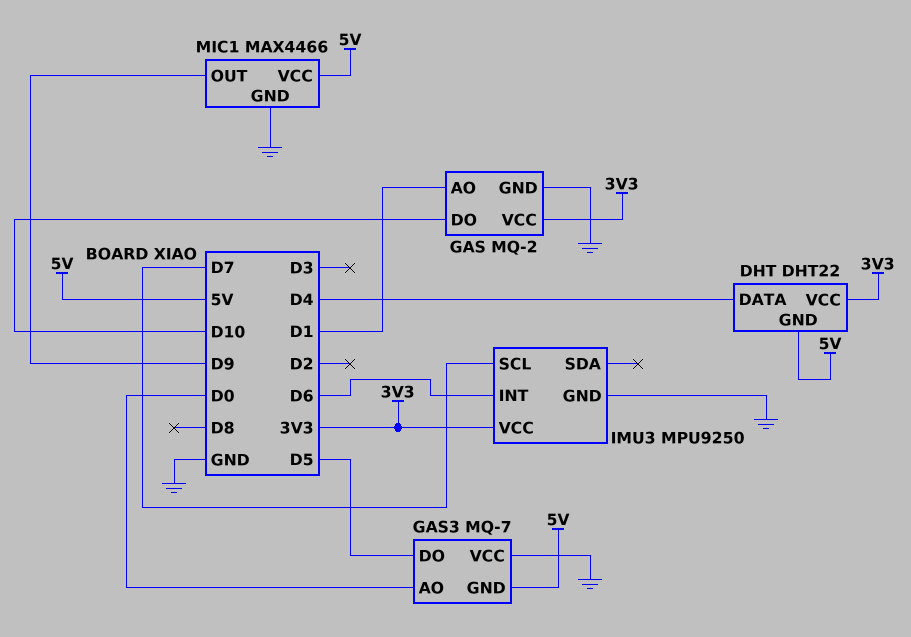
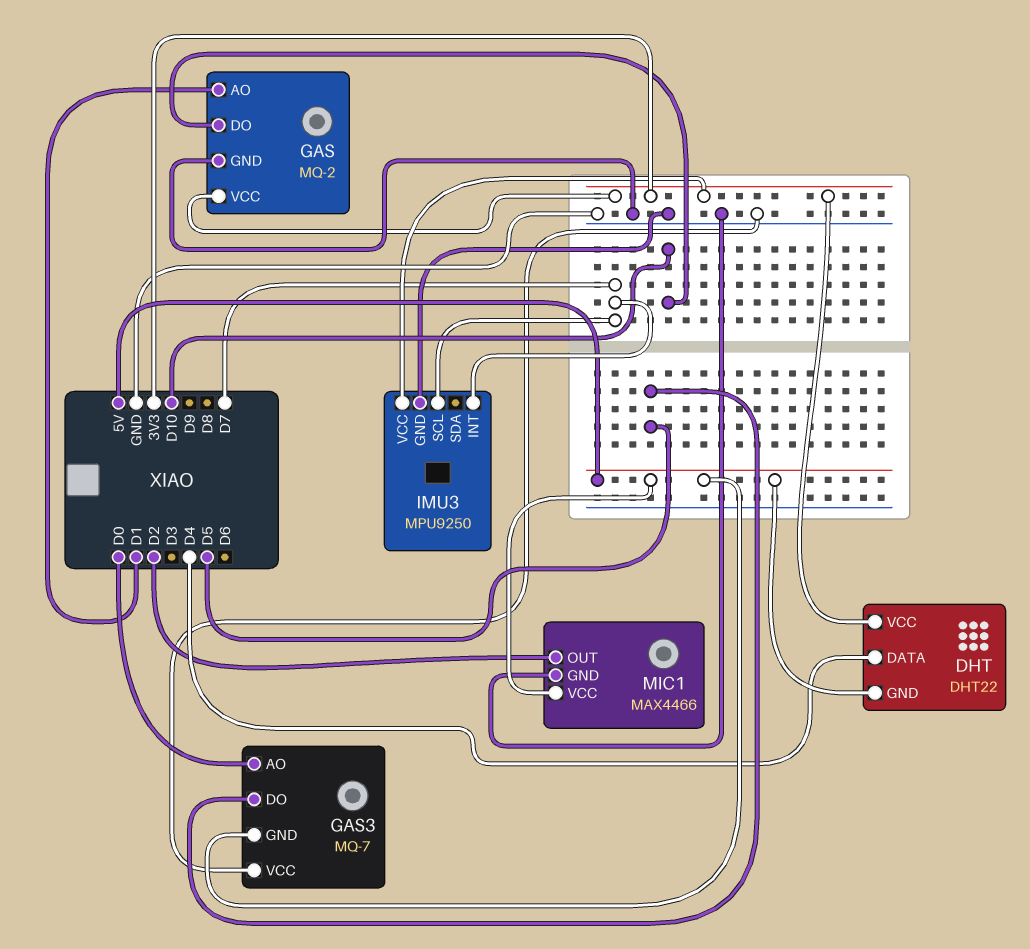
IMU3 pin INT: D6 -> D7
MIC1 pin OUT: D9 -> D2

